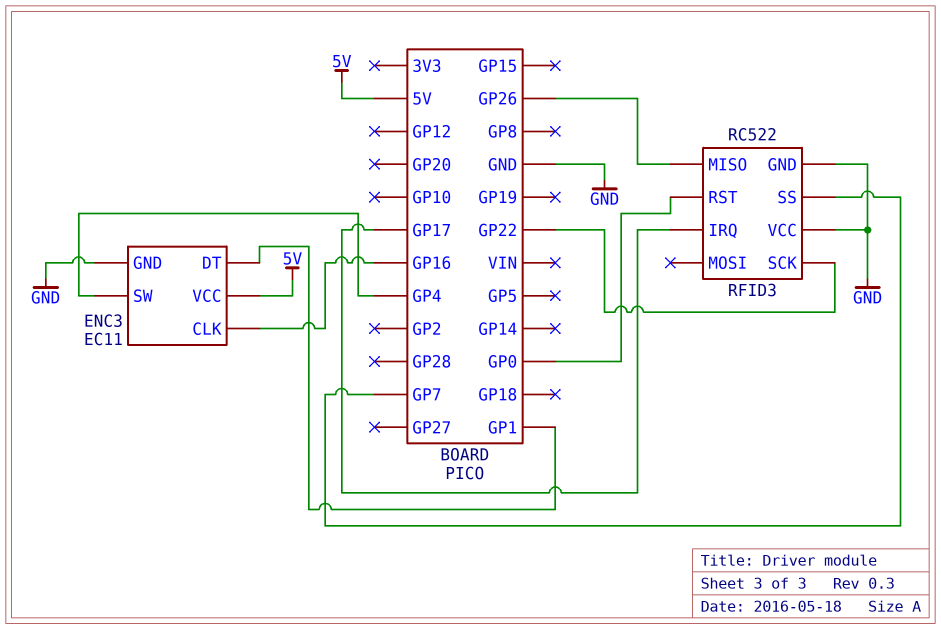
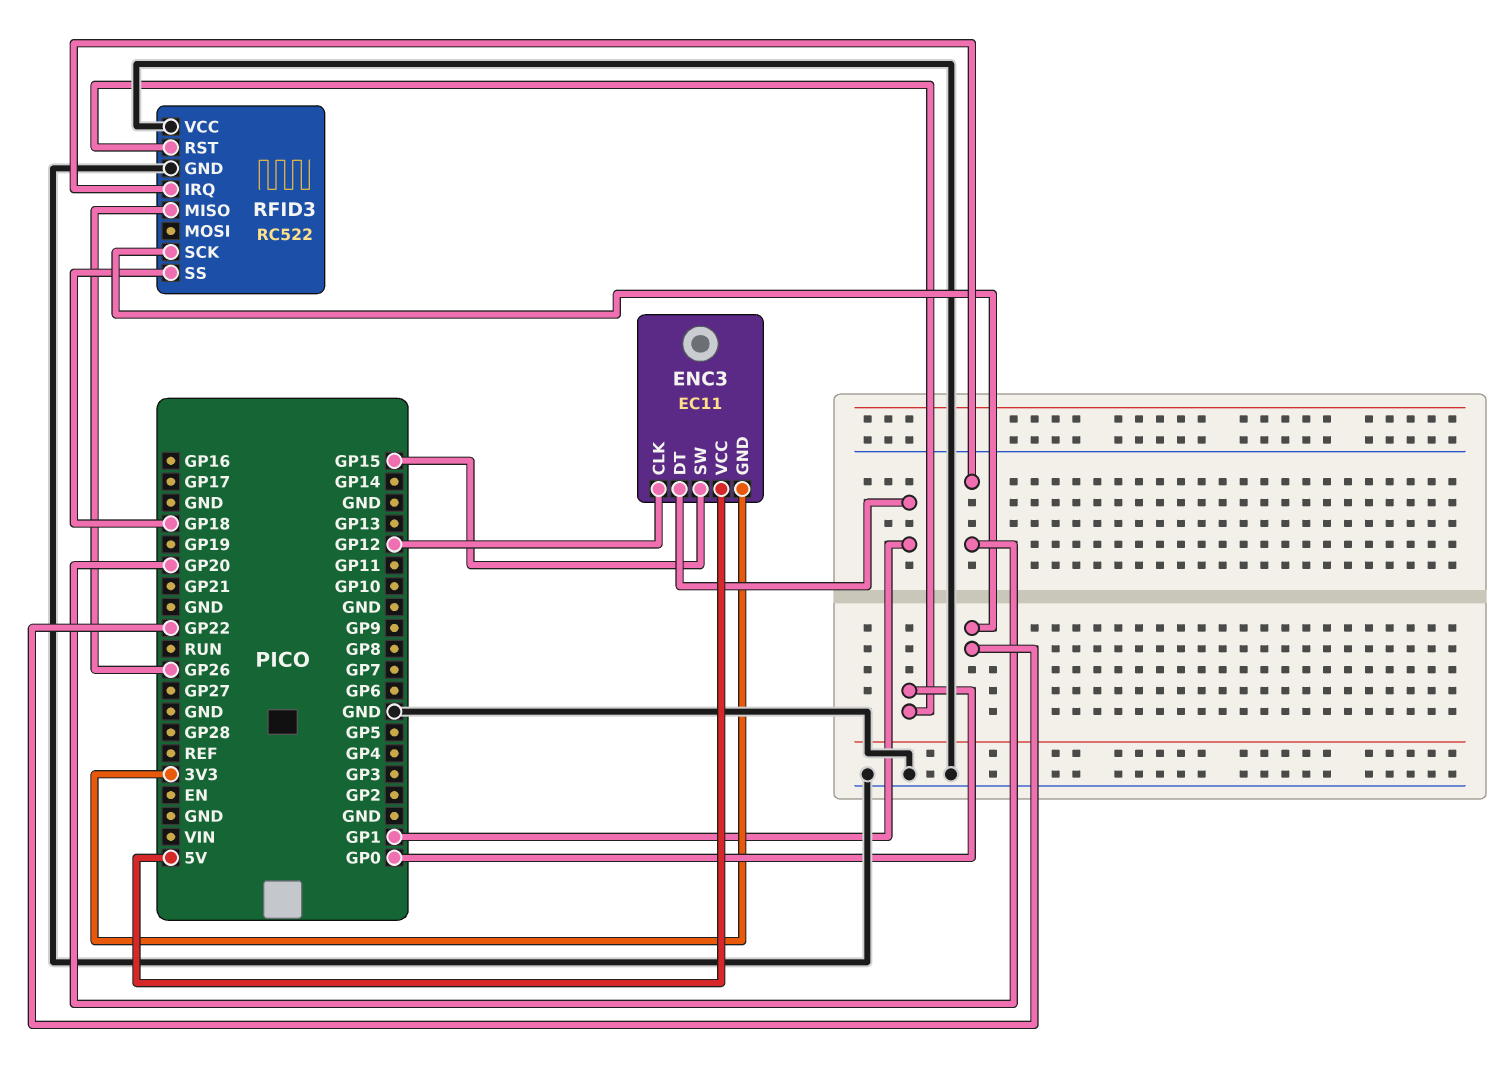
ENC3 pin CLK: GP16 -> GP12
ENC3 pin GND: GND -> 3V3
ENC3 pin SW: GP4 -> GP15
RFID3 pin IRQ: GP17 -> GP20
RFID3 pin SS: GP7 -> GP18

